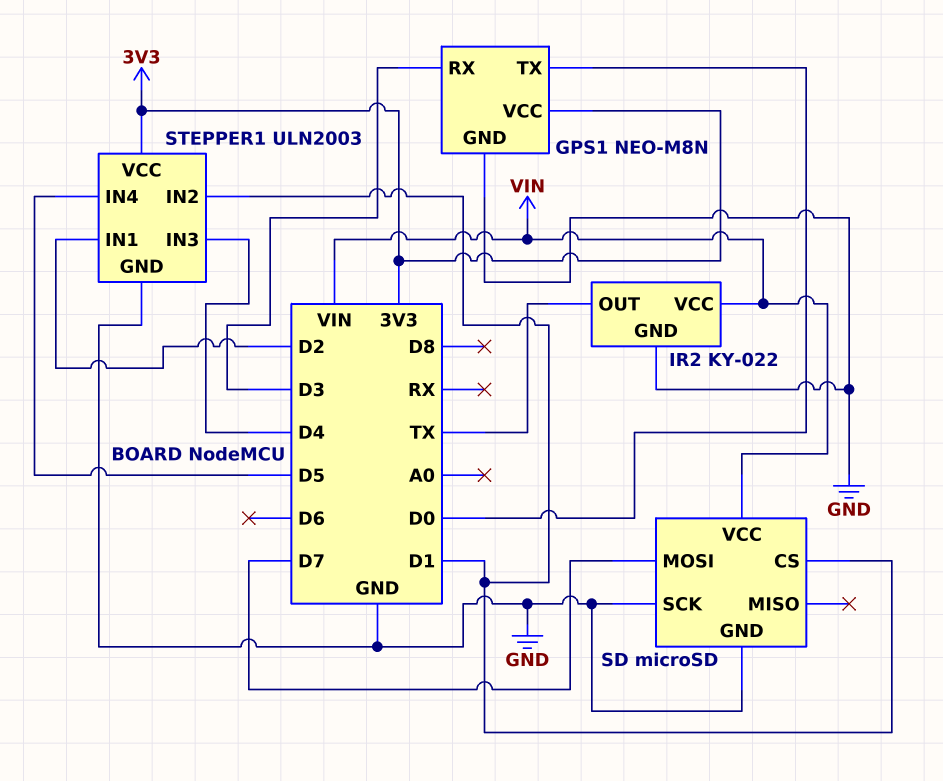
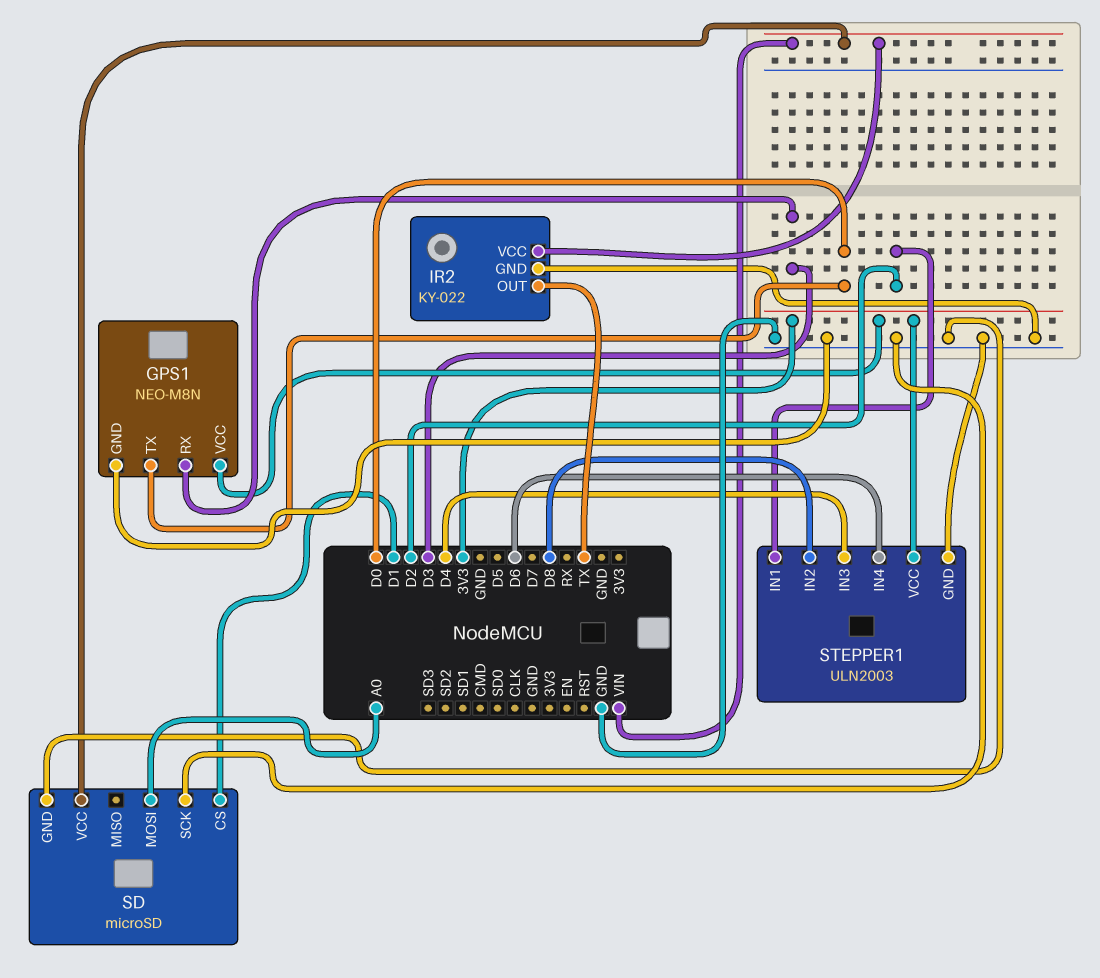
SD pin MOSI: D7 -> A0
STEPPER1 pin IN2: D1 -> D8
STEPPER1 pin IN4: D5 -> D6

